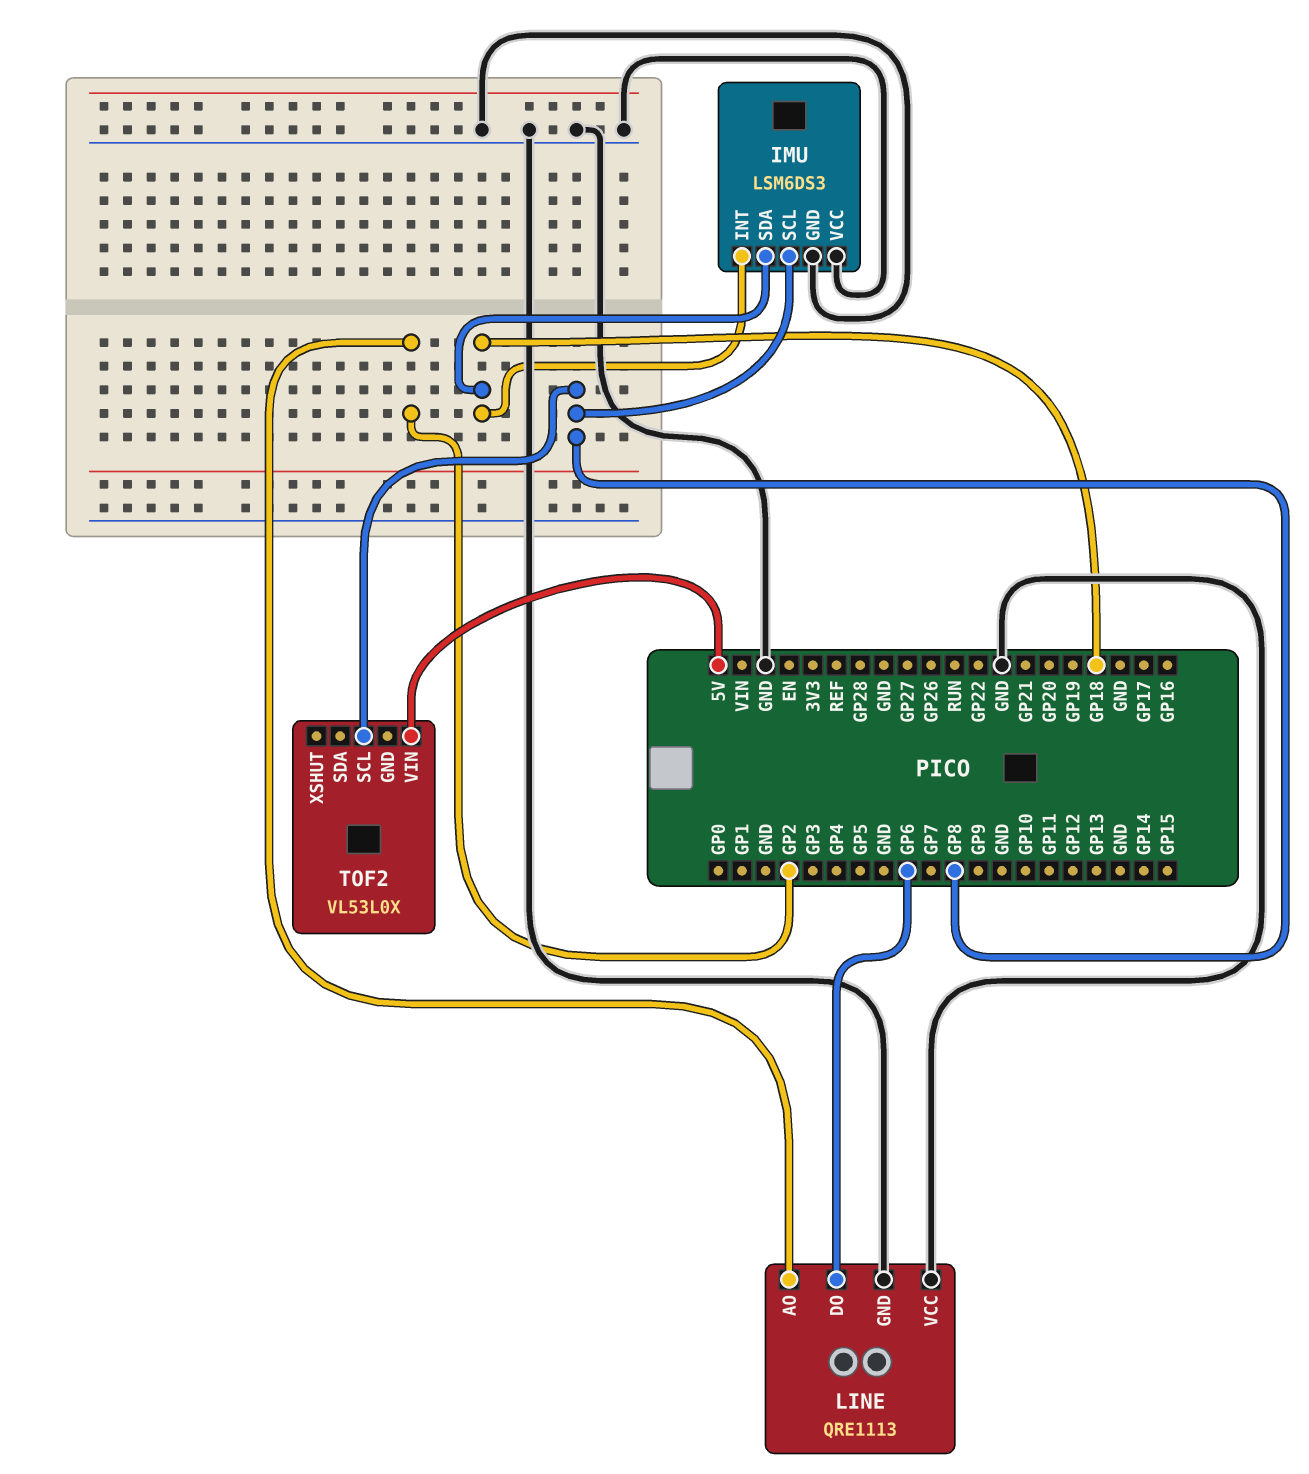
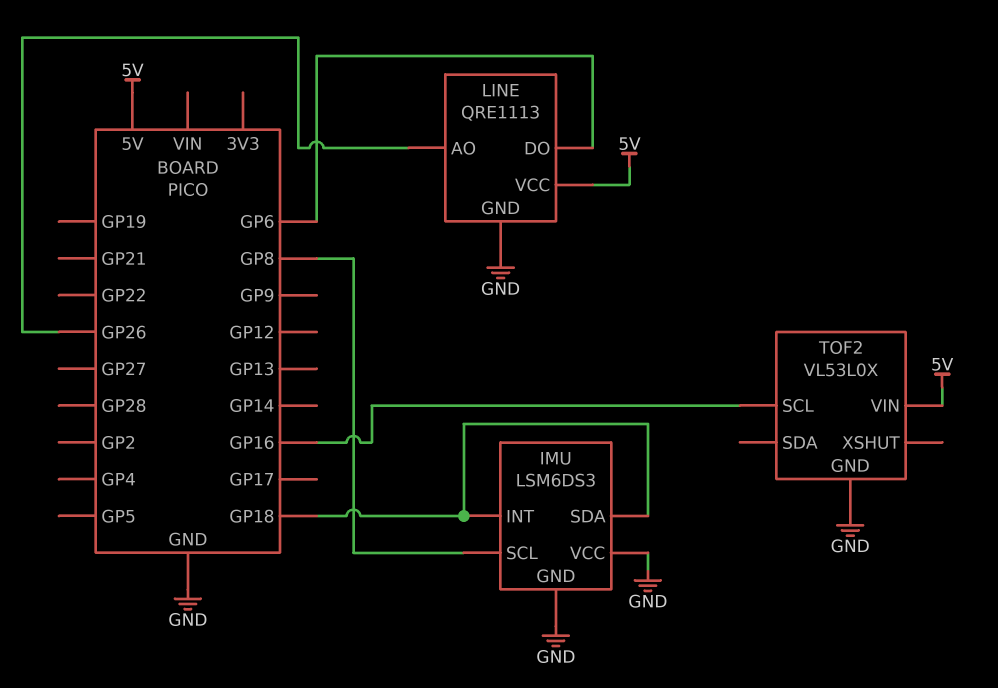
LINE pin AO: GP2 -> GP26
LINE pin VCC: GND -> 5V
TOF2 pin GND: none -> GND
TOF2 pin SCL: GP8 -> GP16

